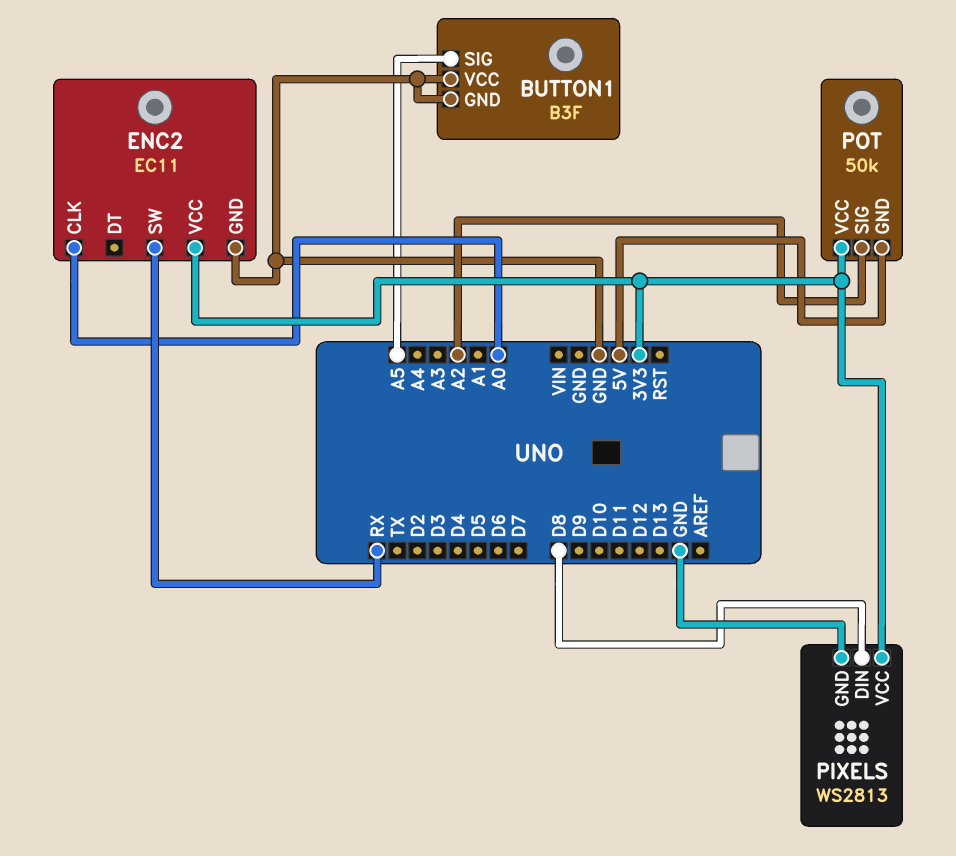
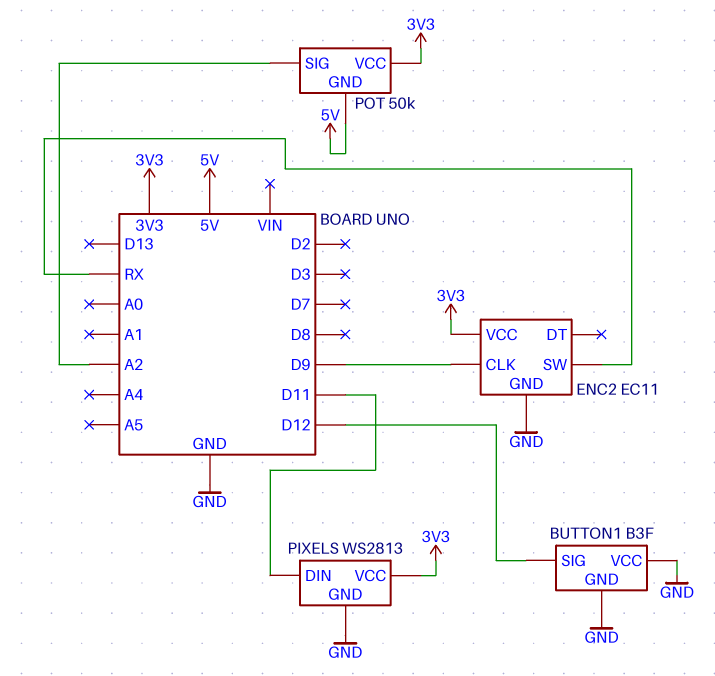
BUTTON1 pin SIG: A5 -> D12
ENC2 pin CLK: A0 -> D9
PIXELS pin DIN: D8 -> D11

